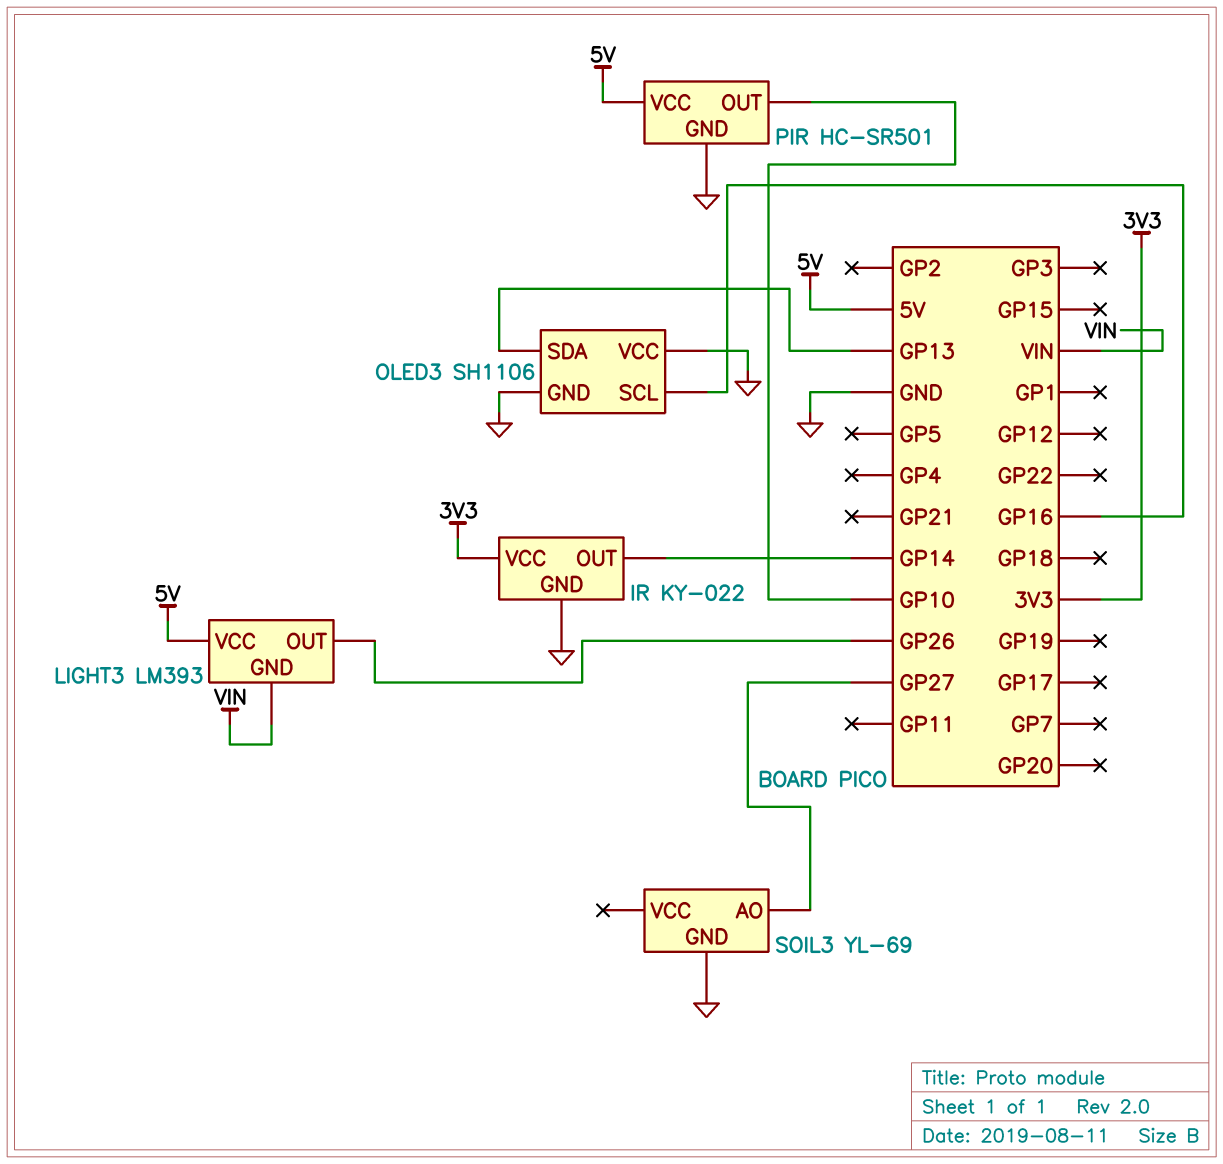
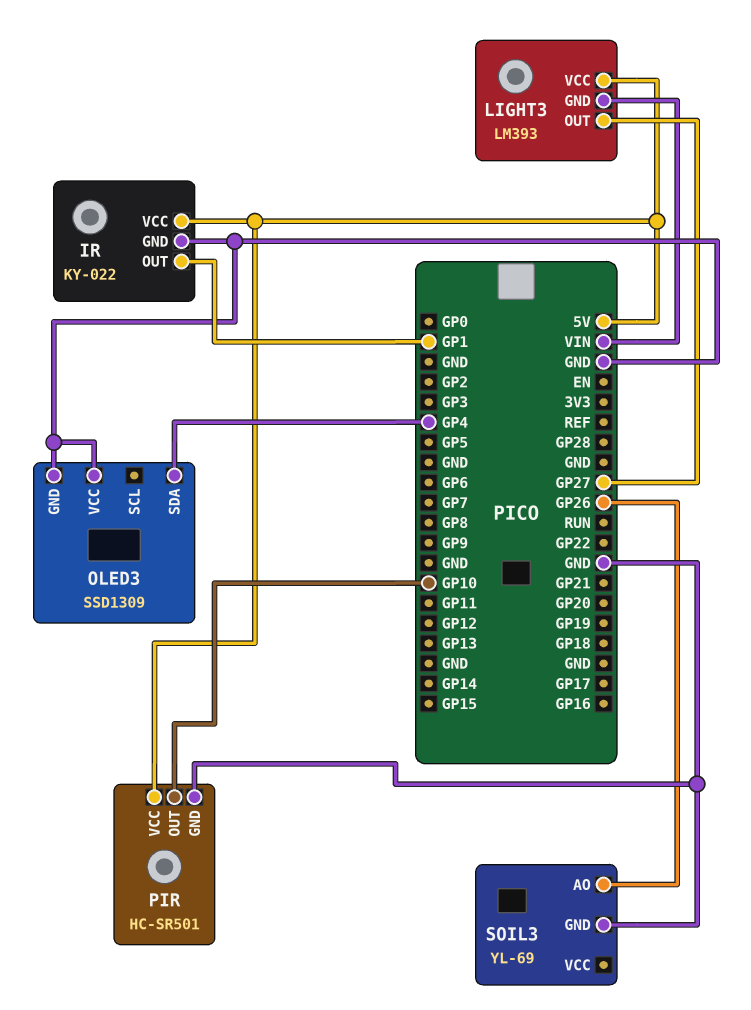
IR pin OUT: GP14 -> GP1
IR pin VCC: 3V3 -> 5V
LIGHT3 pin OUT: GP26 -> GP27
OLED3: SH1106 -> SSD1309
OLED3 pin SCL: GP16 -> none
OLED3 pin SDA: GP13 -> GP4
SOIL3 pin AO: GP27 -> GP26

